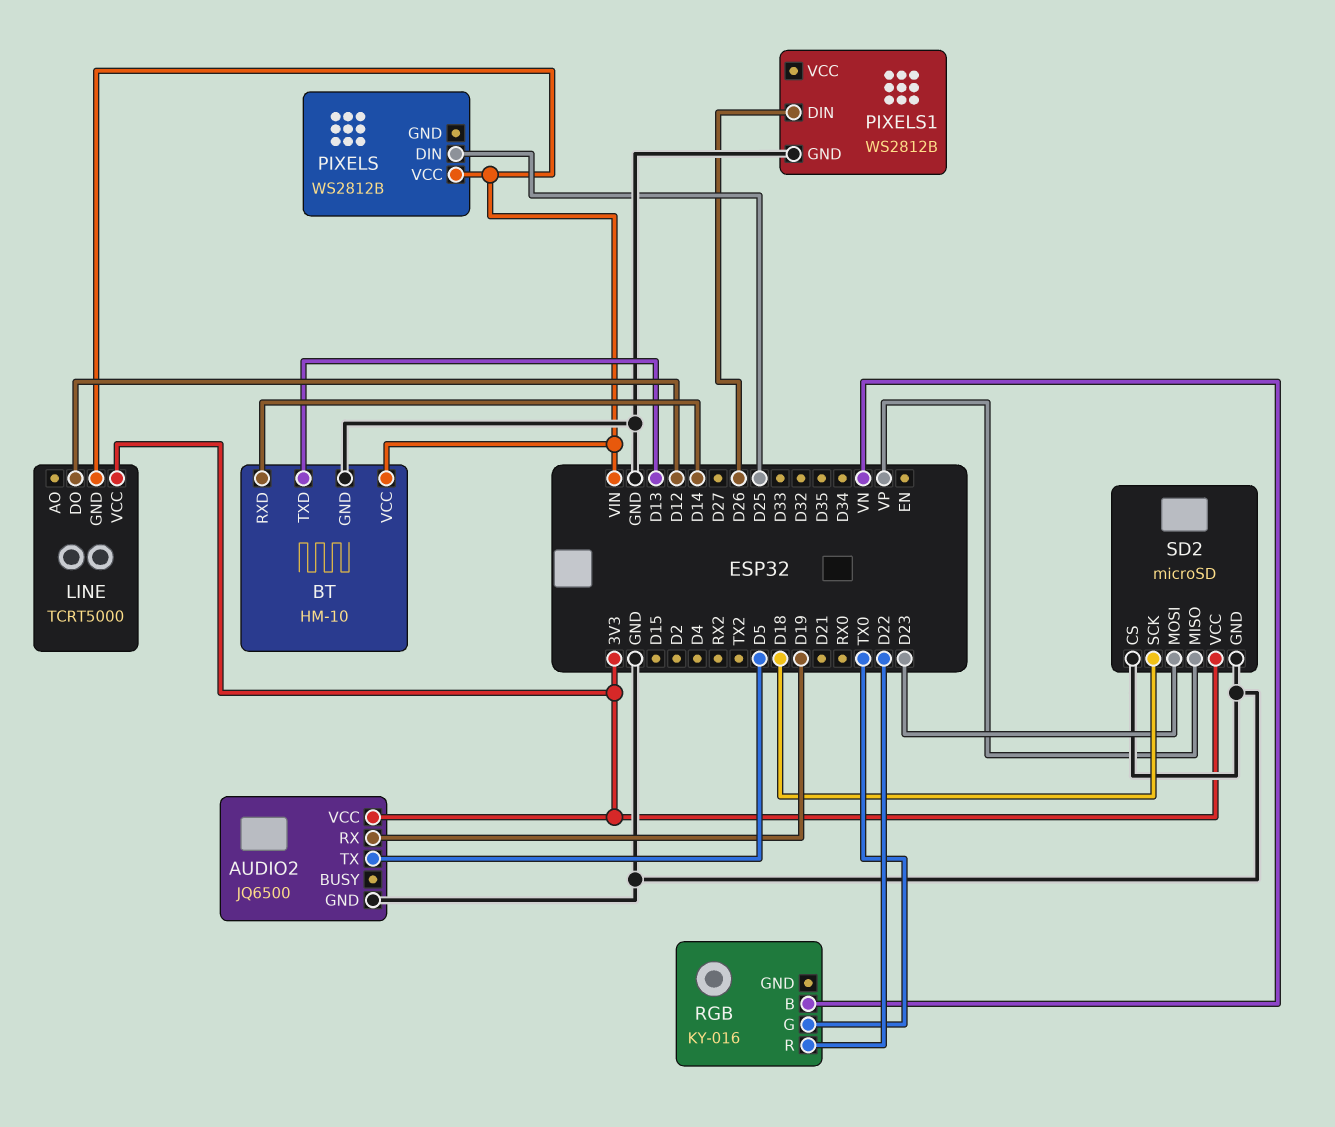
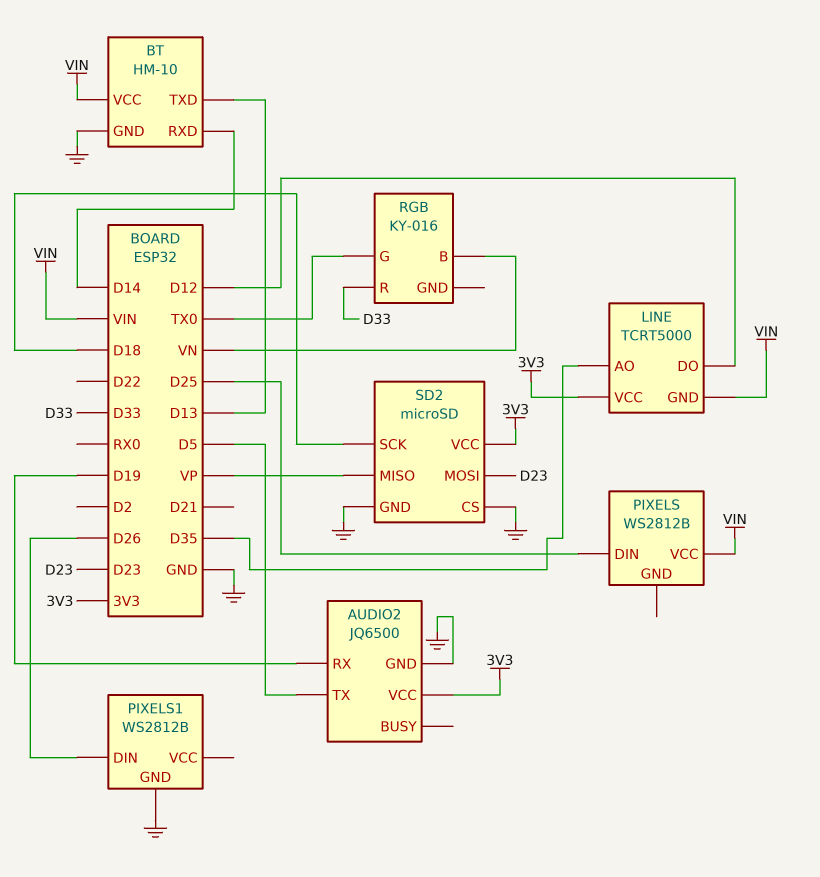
LINE pin AO: none -> D35
RGB pin R: D22 -> D33

